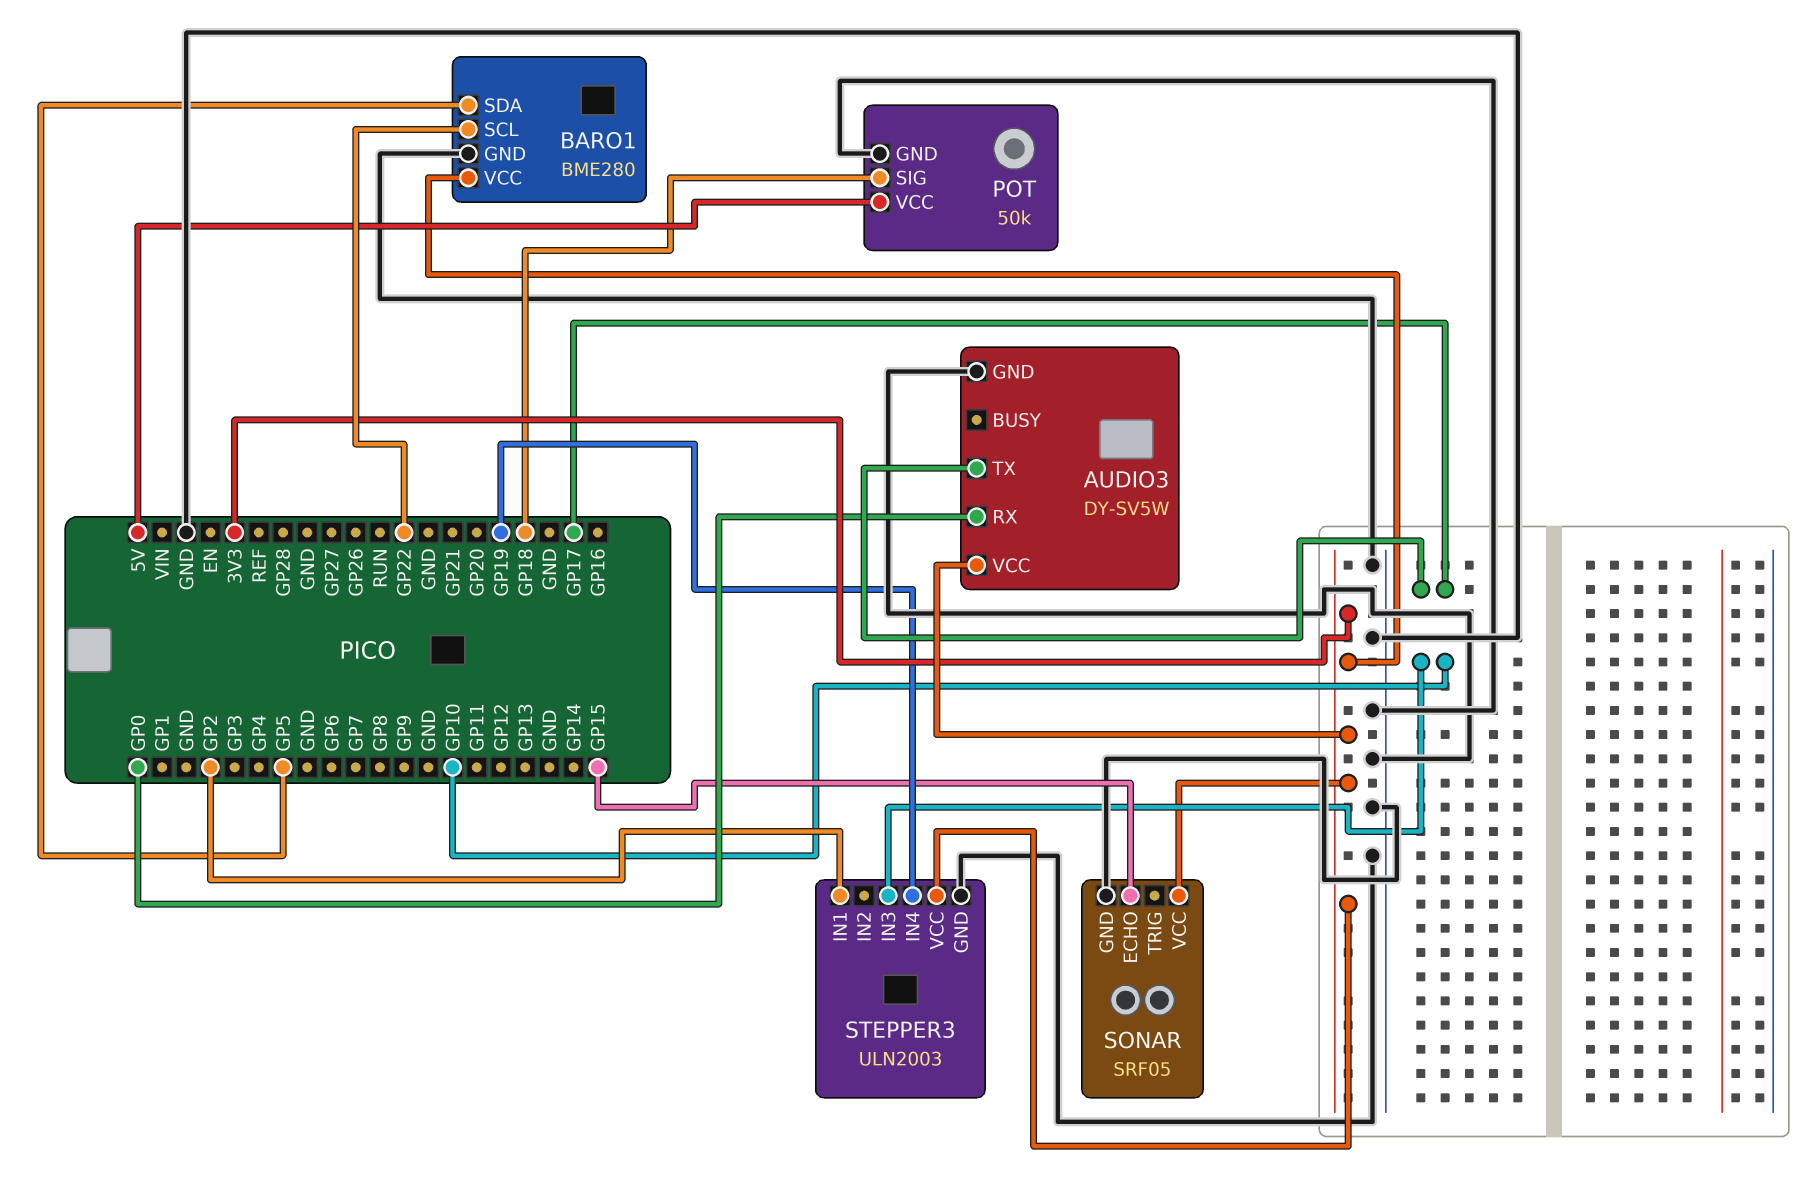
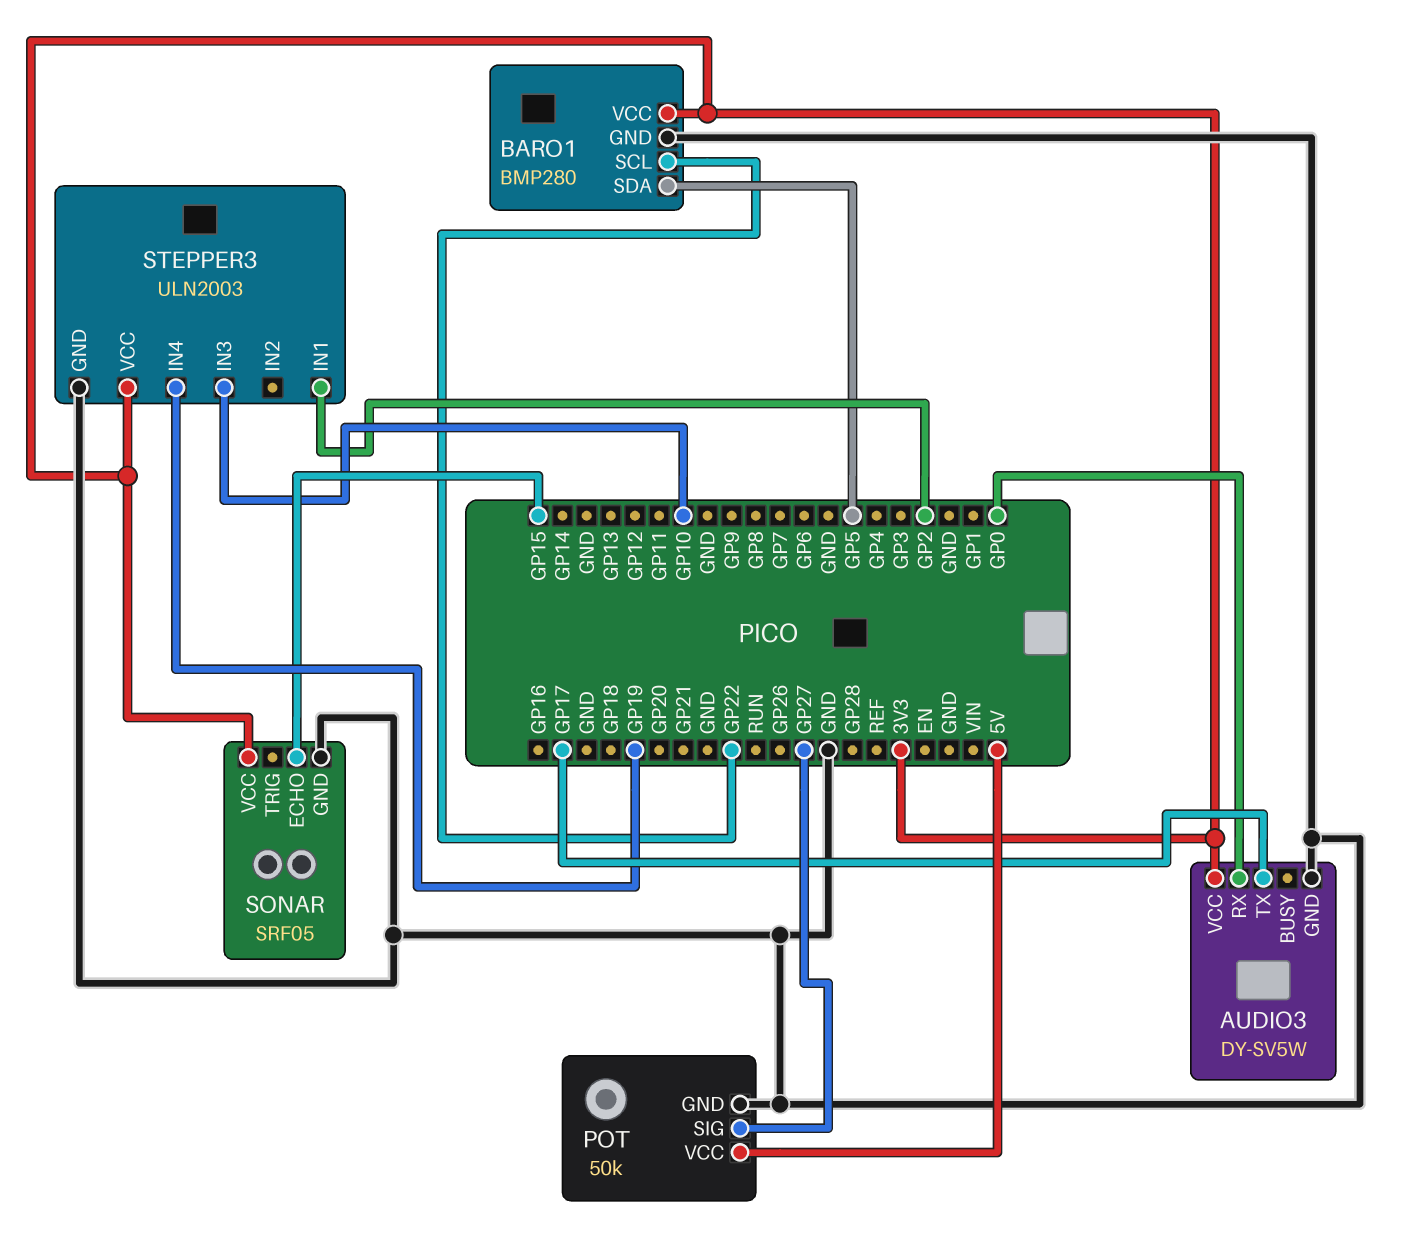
BARO1: BME280 -> BMP280
POT pin SIG: GP18 -> GP27

